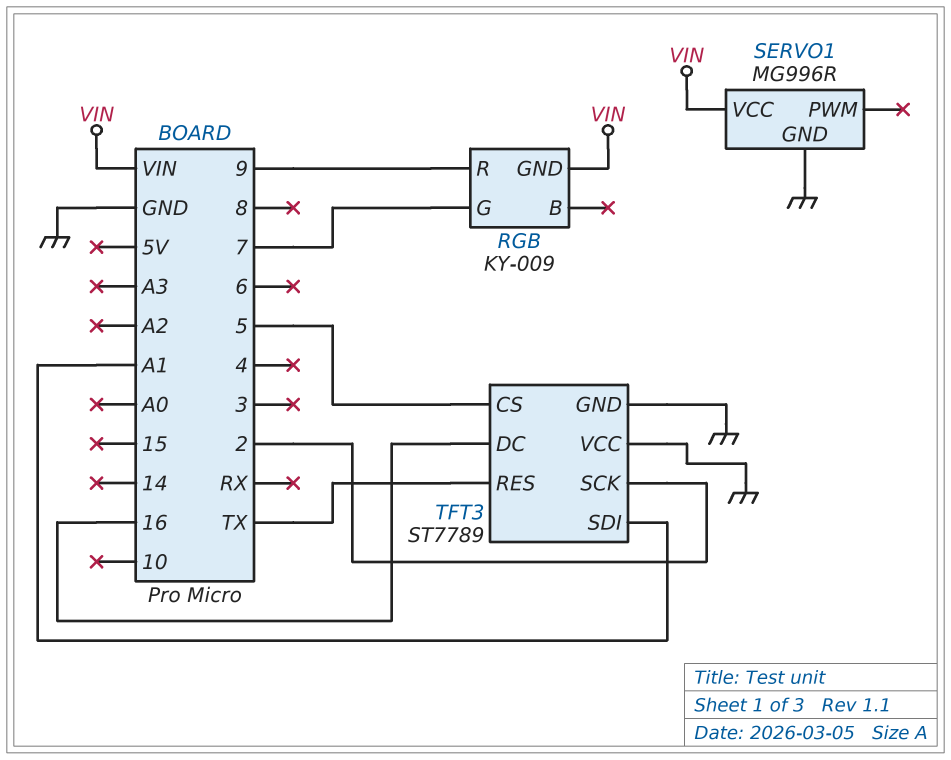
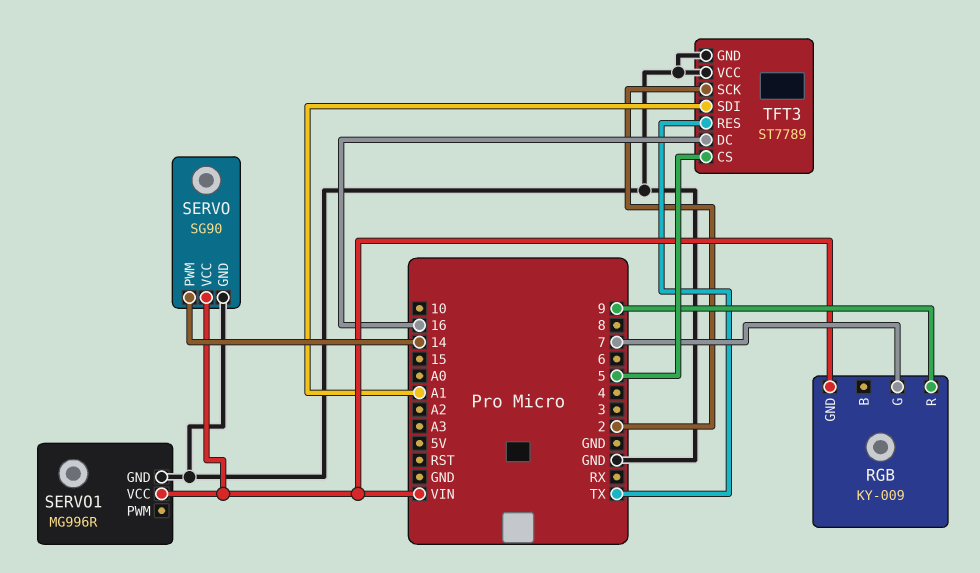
SERVO: none -> SG90
SERVO pin GND: none -> GND
SERVO pin PWM: none -> 14
SERVO pin VCC: none -> VIN

